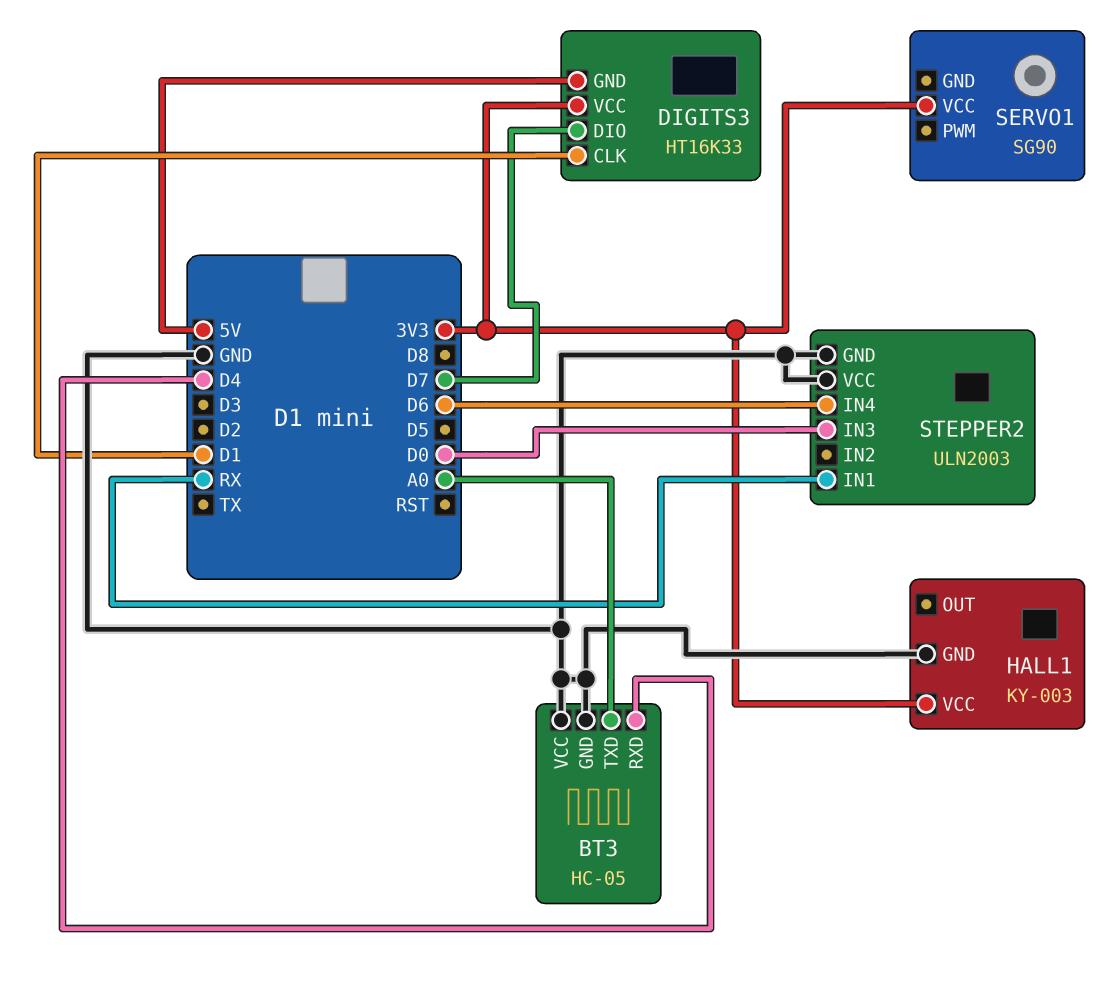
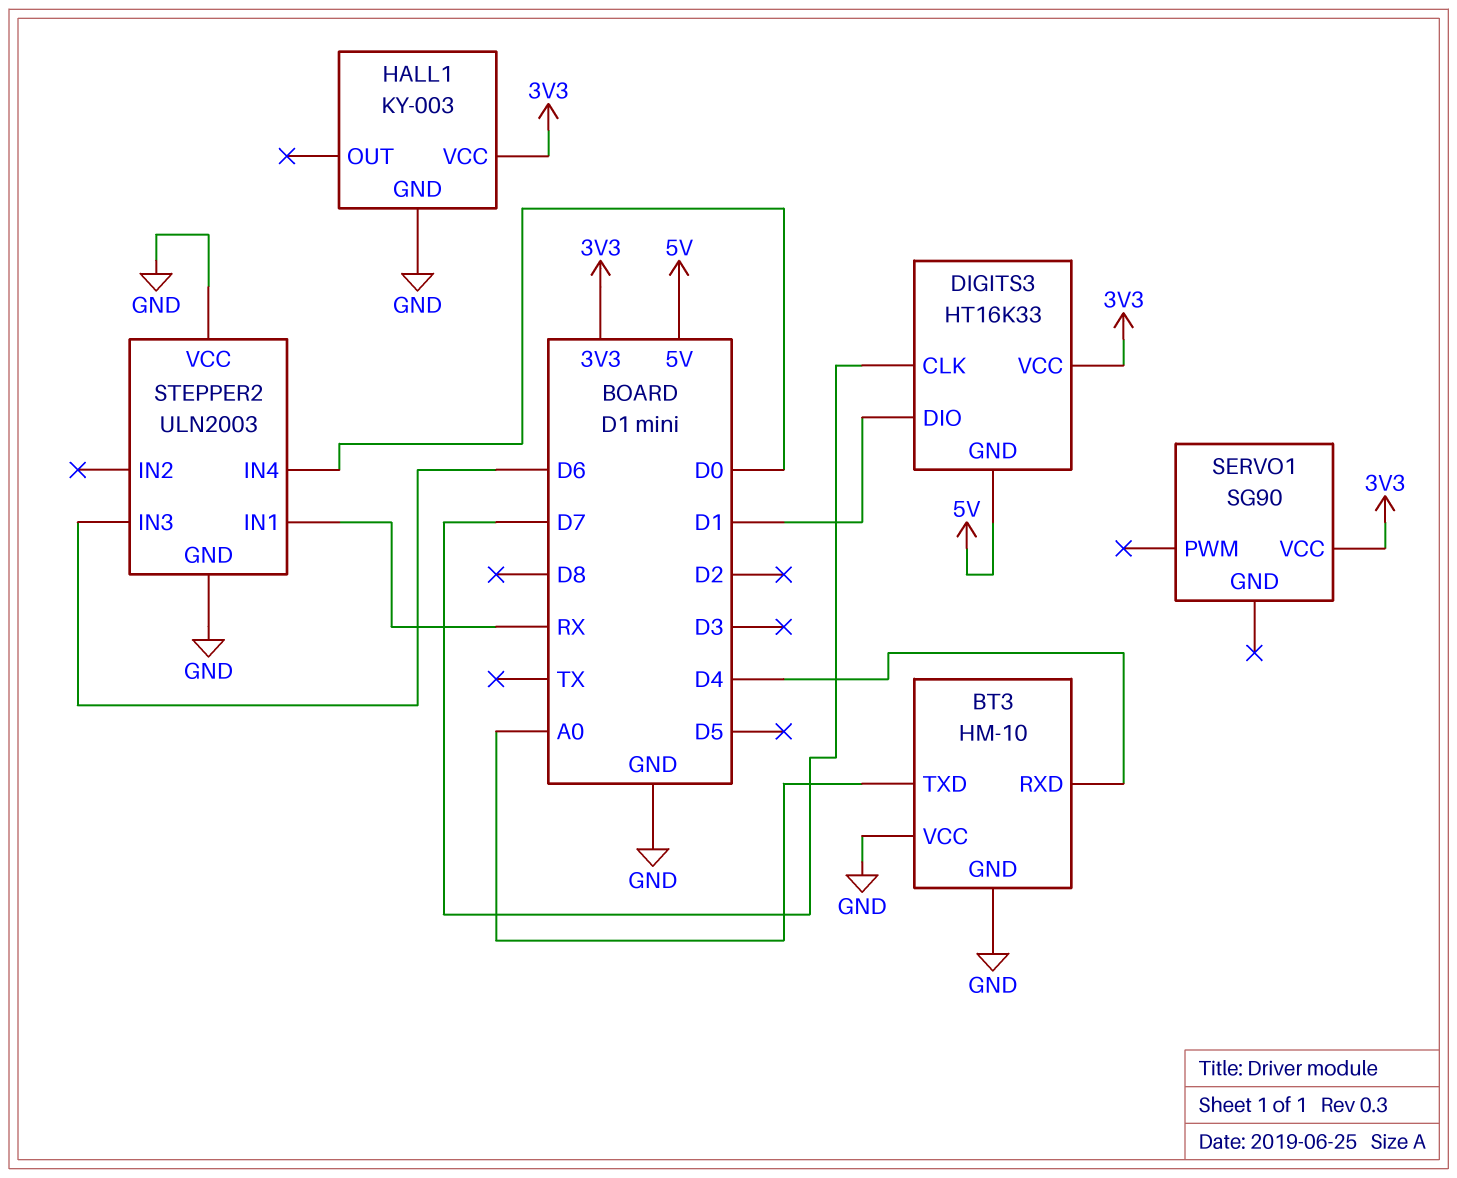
BT3: HC-05 -> HM-10
DIGITS3 pin CLK: D1 -> D7
DIGITS3 pin DIO: D7 -> D1
STEPPER2 pin IN3: D0 -> D6
STEPPER2 pin IN4: D6 -> D0

